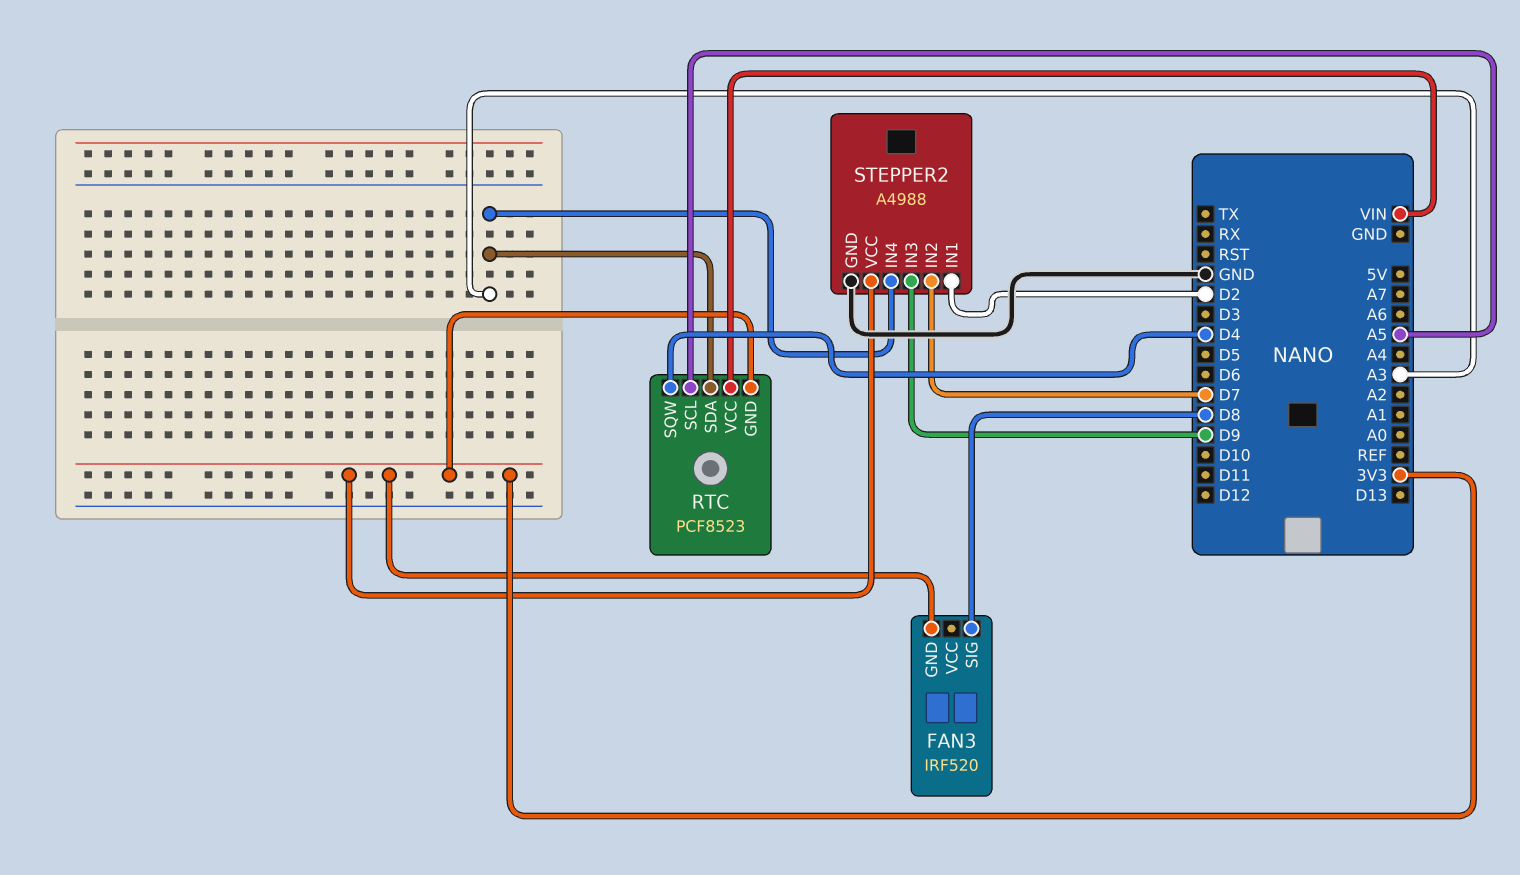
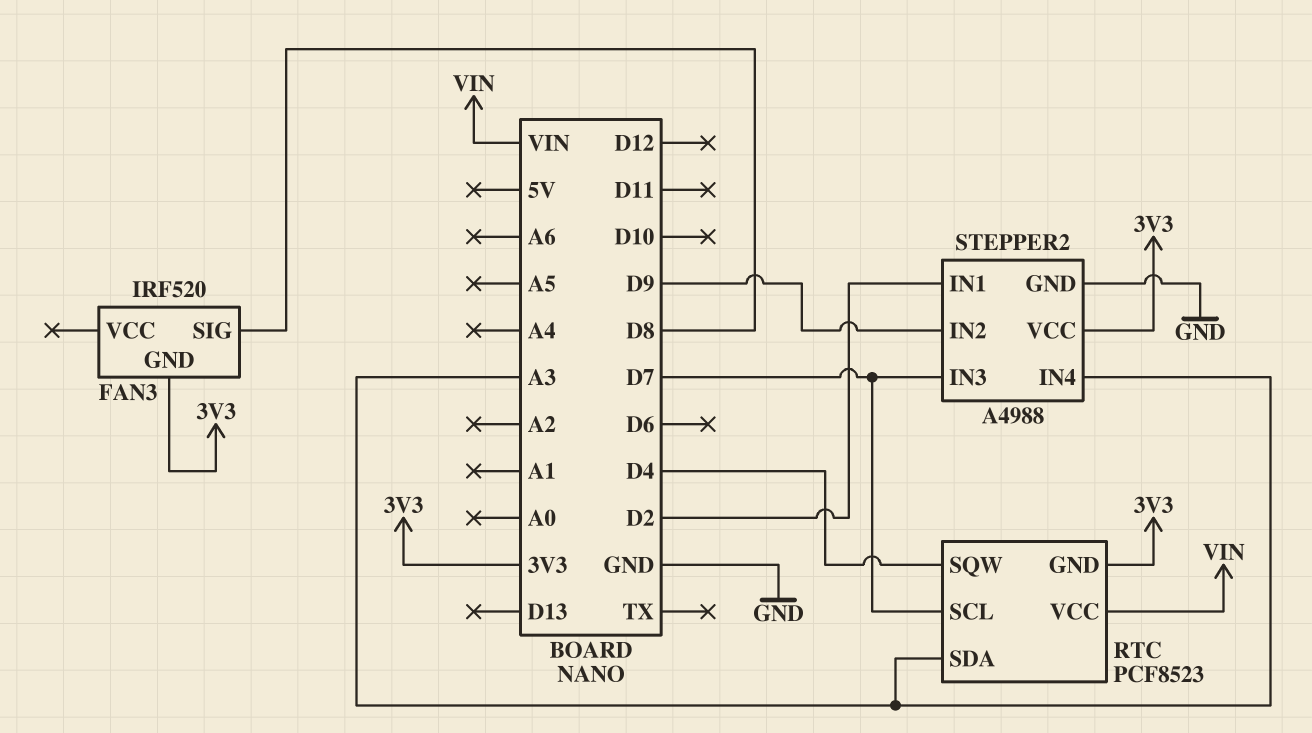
RTC pin SCL: A5 -> D7
STEPPER2 pin IN2: D7 -> D9
STEPPER2 pin IN3: D9 -> D7

